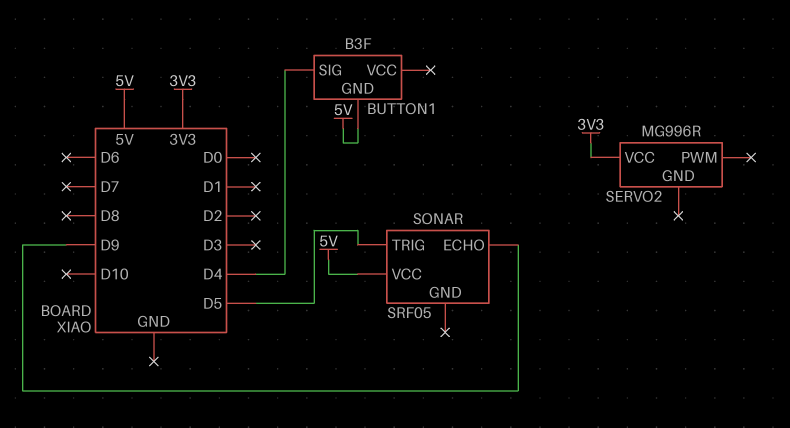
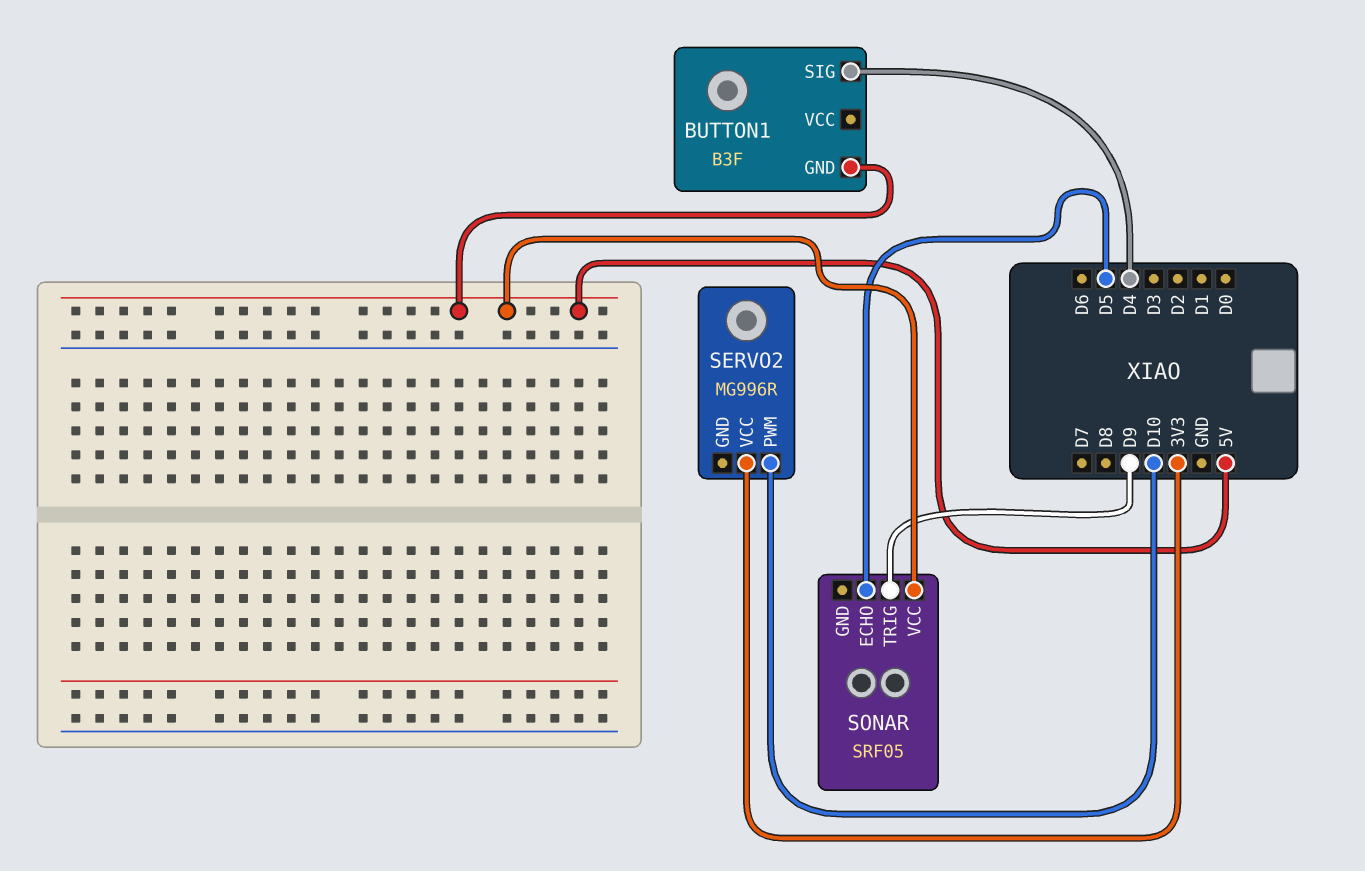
SERVO2 pin PWM: none -> D10
SONAR pin ECHO: D9 -> D5
SONAR pin TRIG: D5 -> D9

